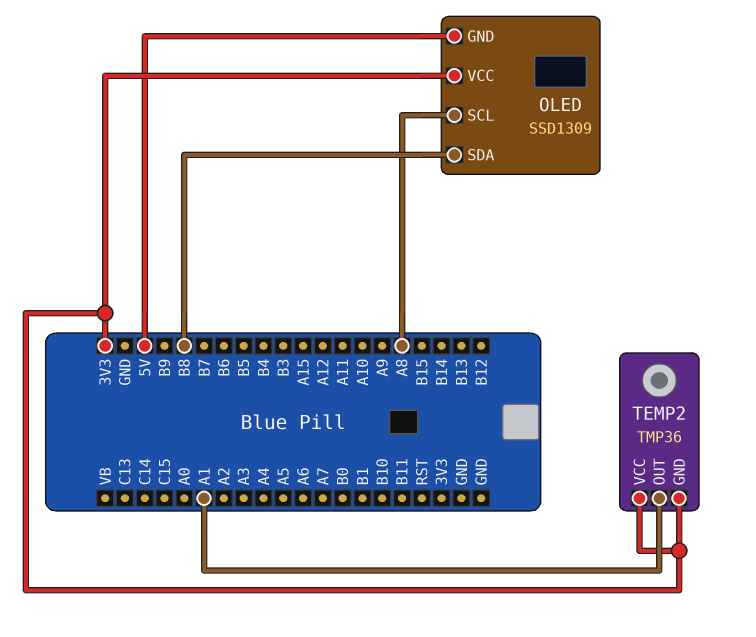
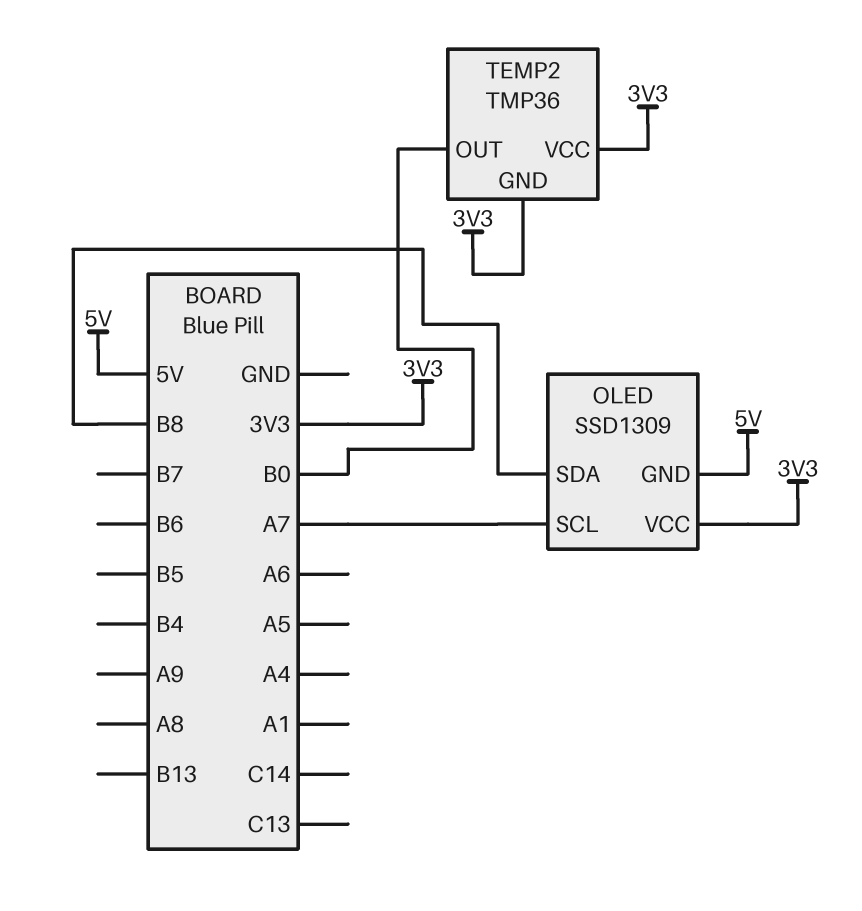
OLED pin SCL: A8 -> A7
TEMP2 pin OUT: A1 -> B0

